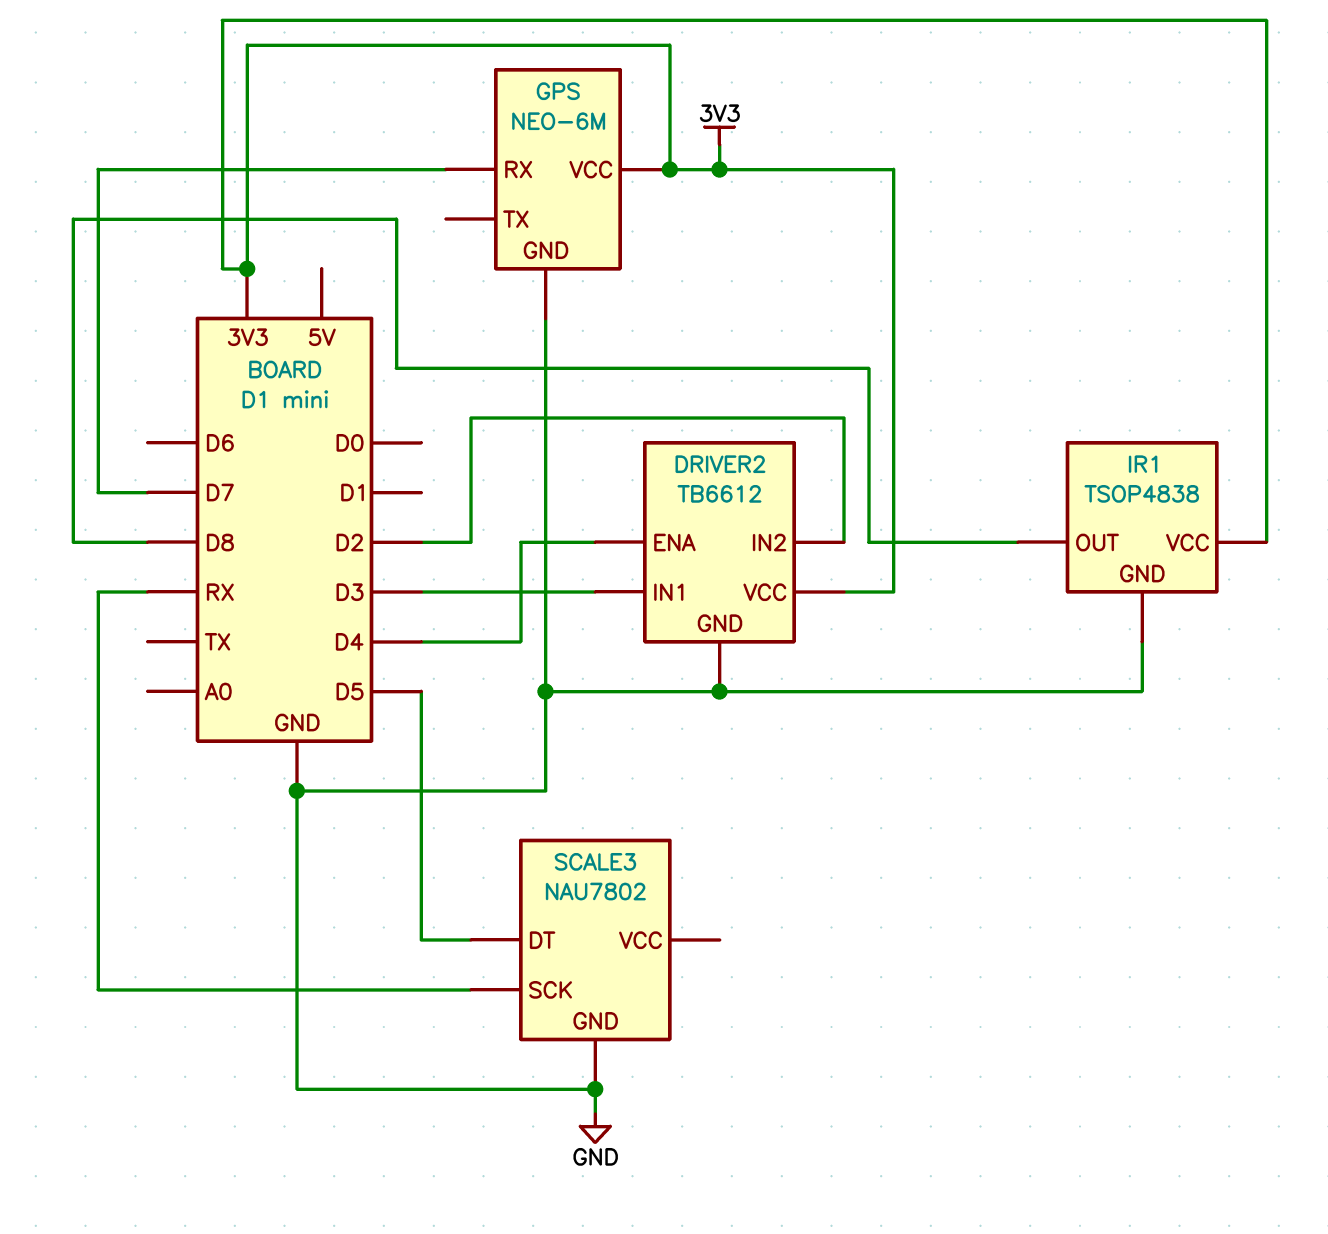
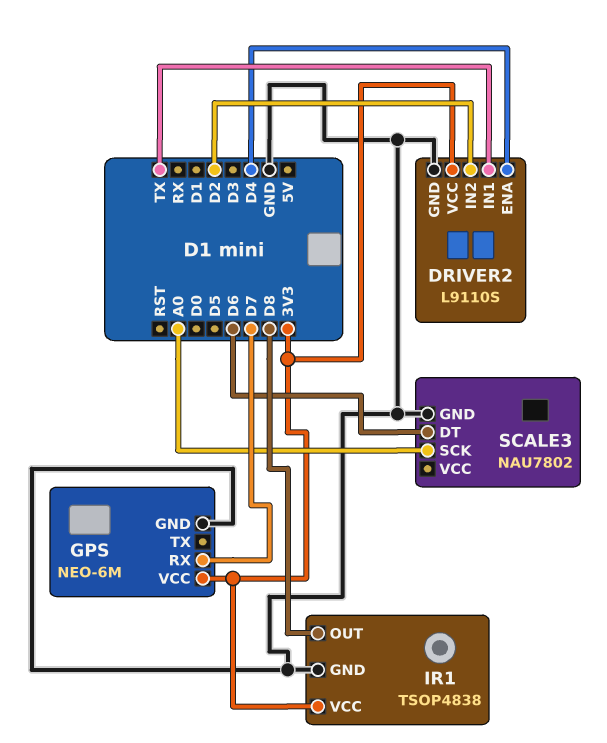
DRIVER2: TB6612 -> L9110S
DRIVER2 pin IN1: D3 -> TX
SCALE3 pin DT: D5 -> D6
SCALE3 pin SCK: RX -> A0

